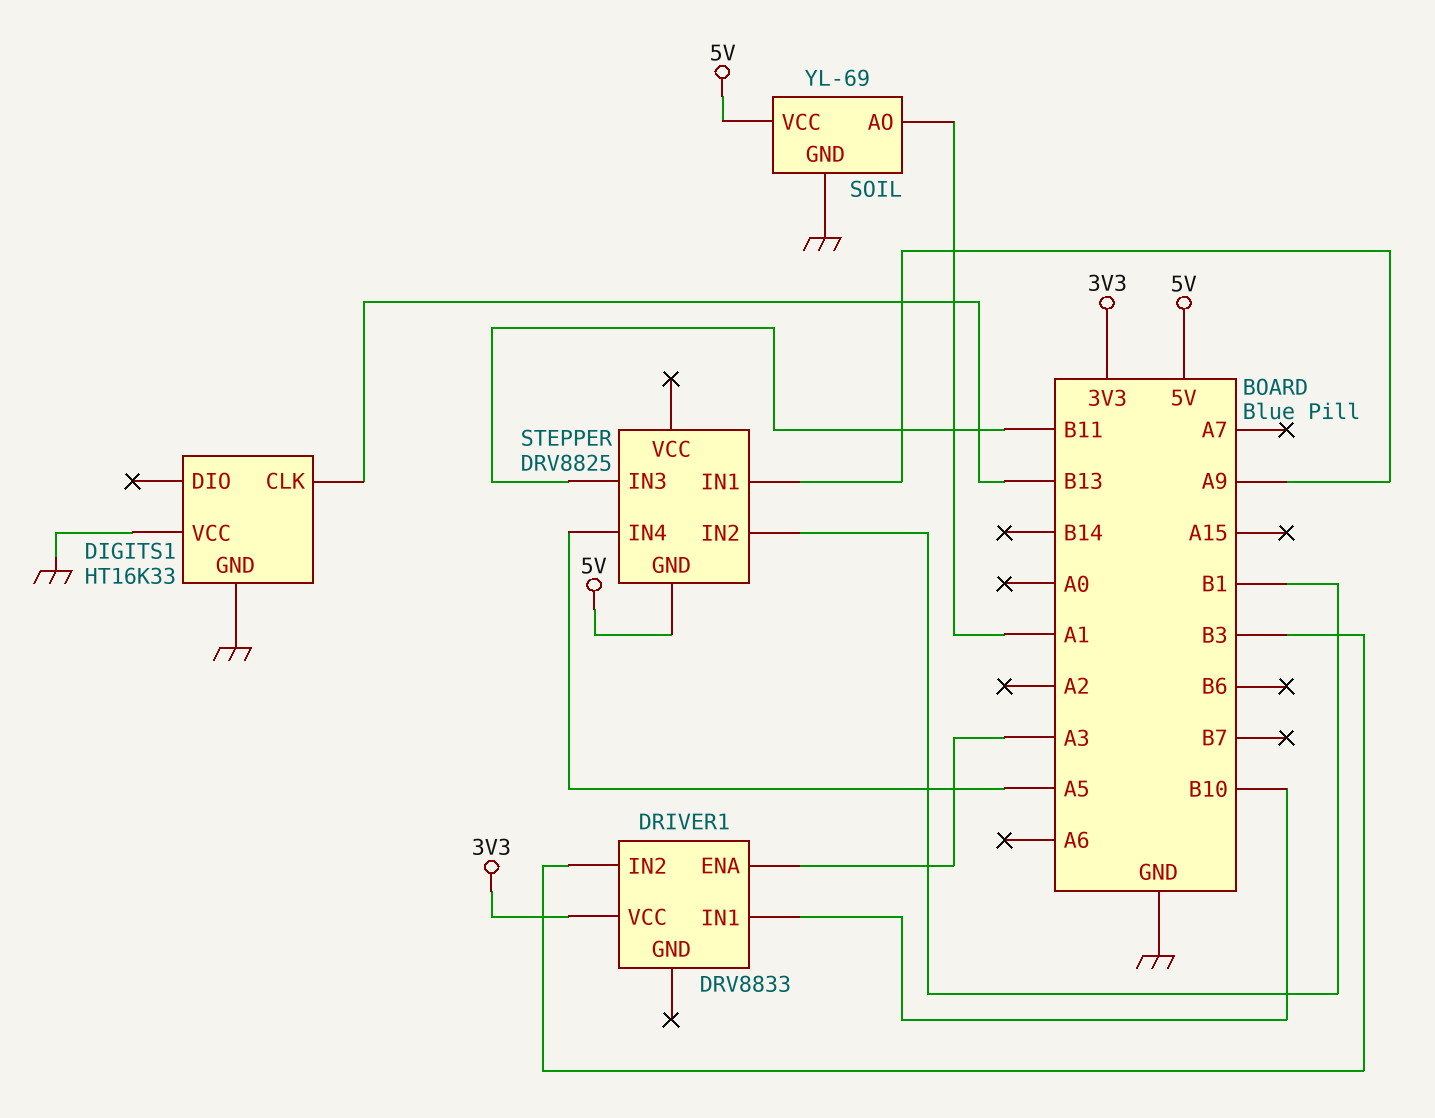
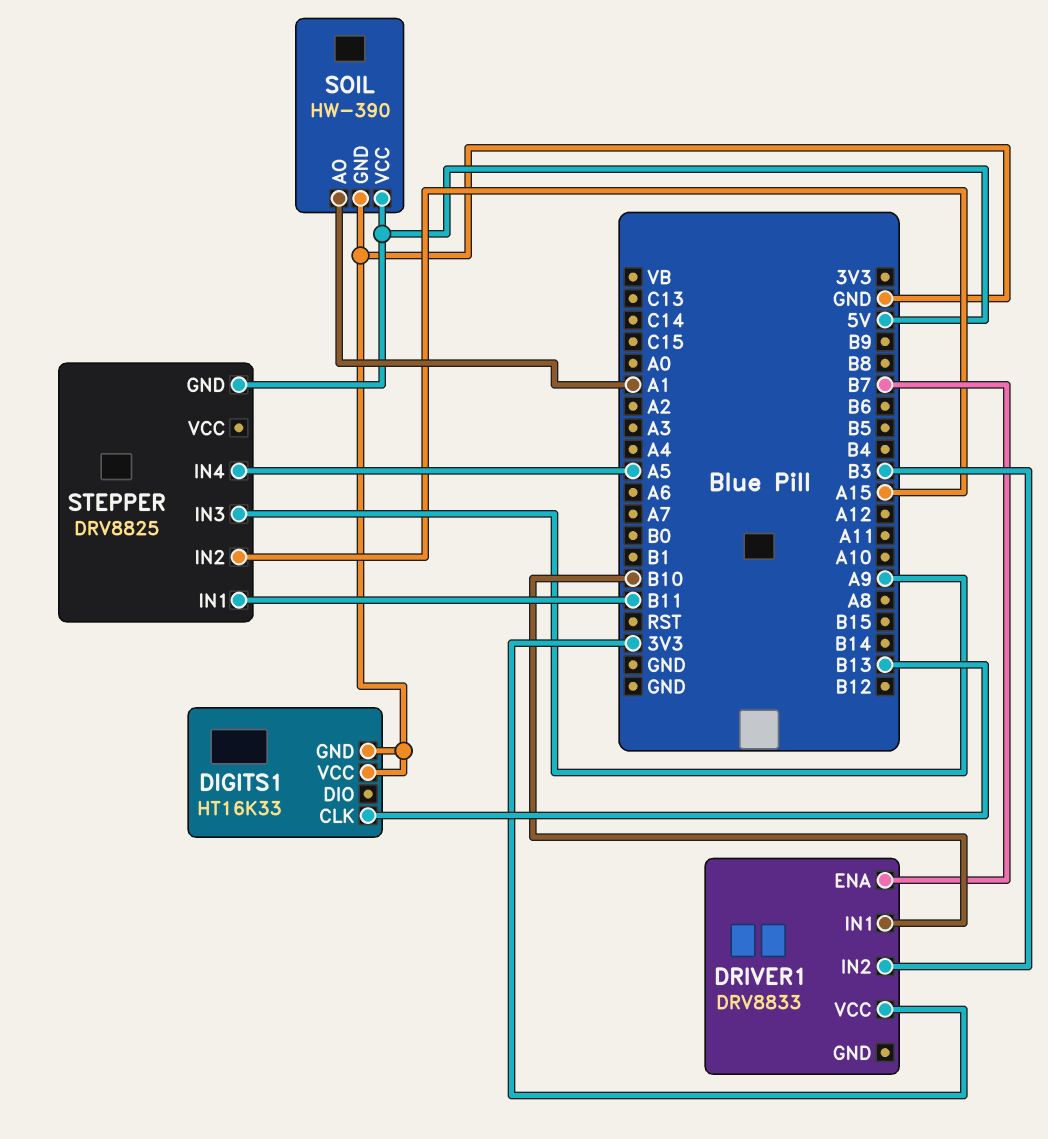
DRIVER1 pin ENA: A3 -> B7
SOIL: YL-69 -> HW-390
STEPPER pin IN1: A9 -> B11
STEPPER pin IN2: B1 -> A15
STEPPER pin IN3: B11 -> A9

